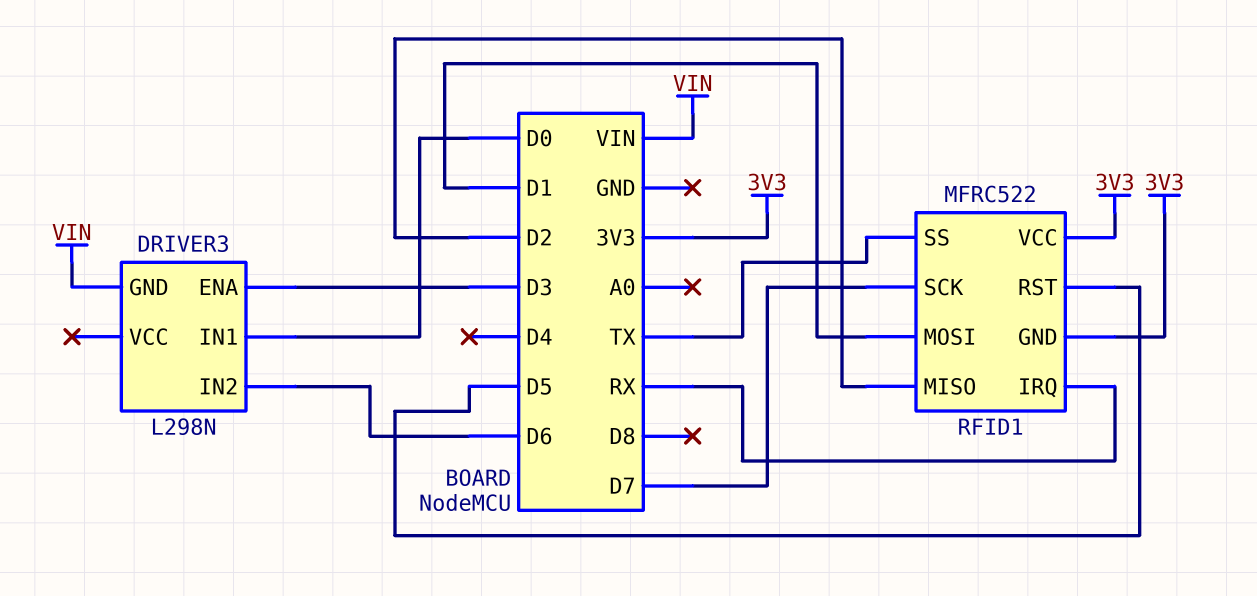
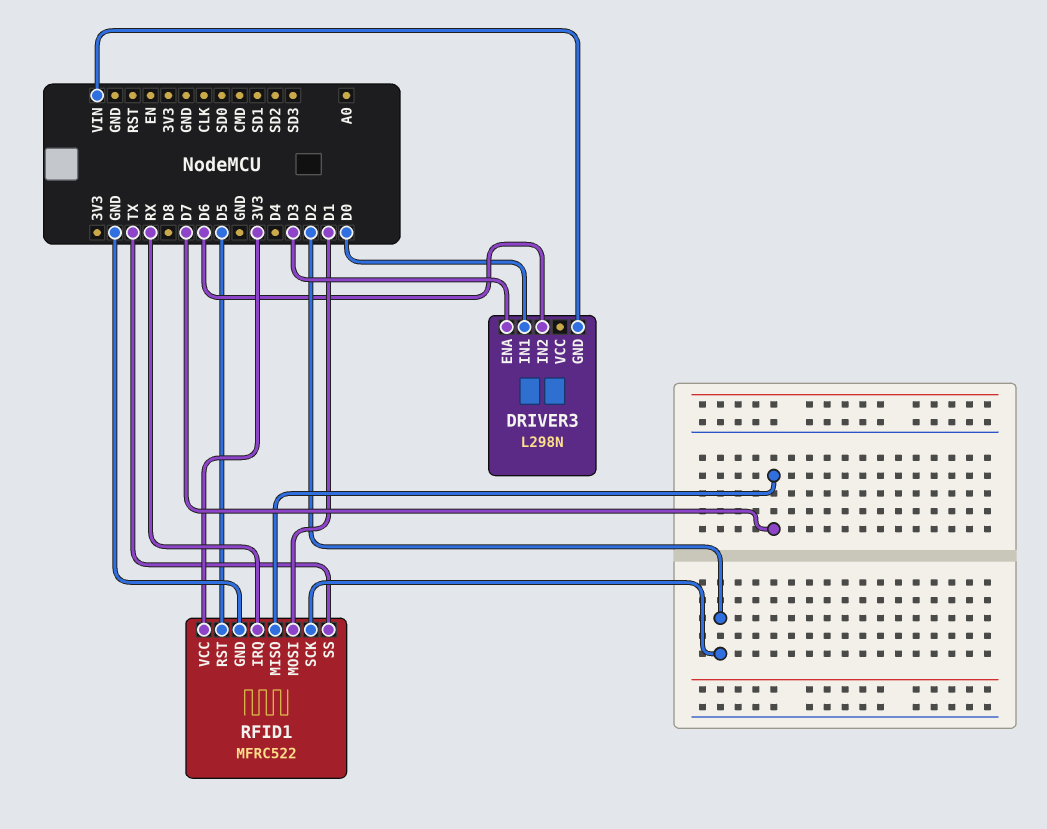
RFID1 pin GND: 3V3 -> GND
RFID1 pin MISO: D2 -> D7
RFID1 pin SCK: D7 -> D2

